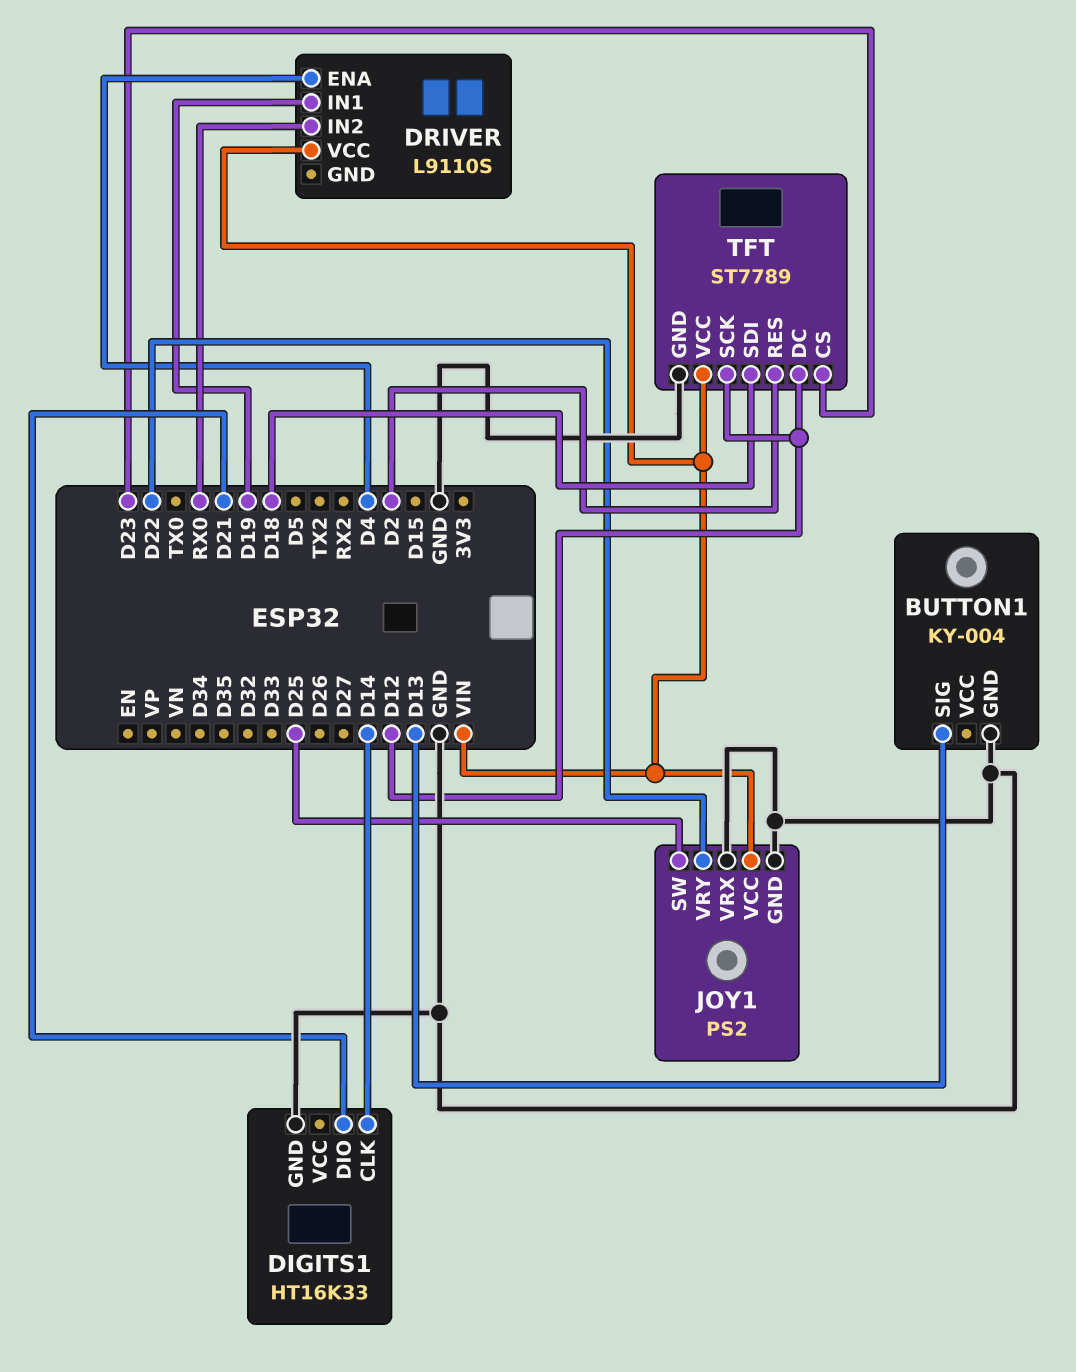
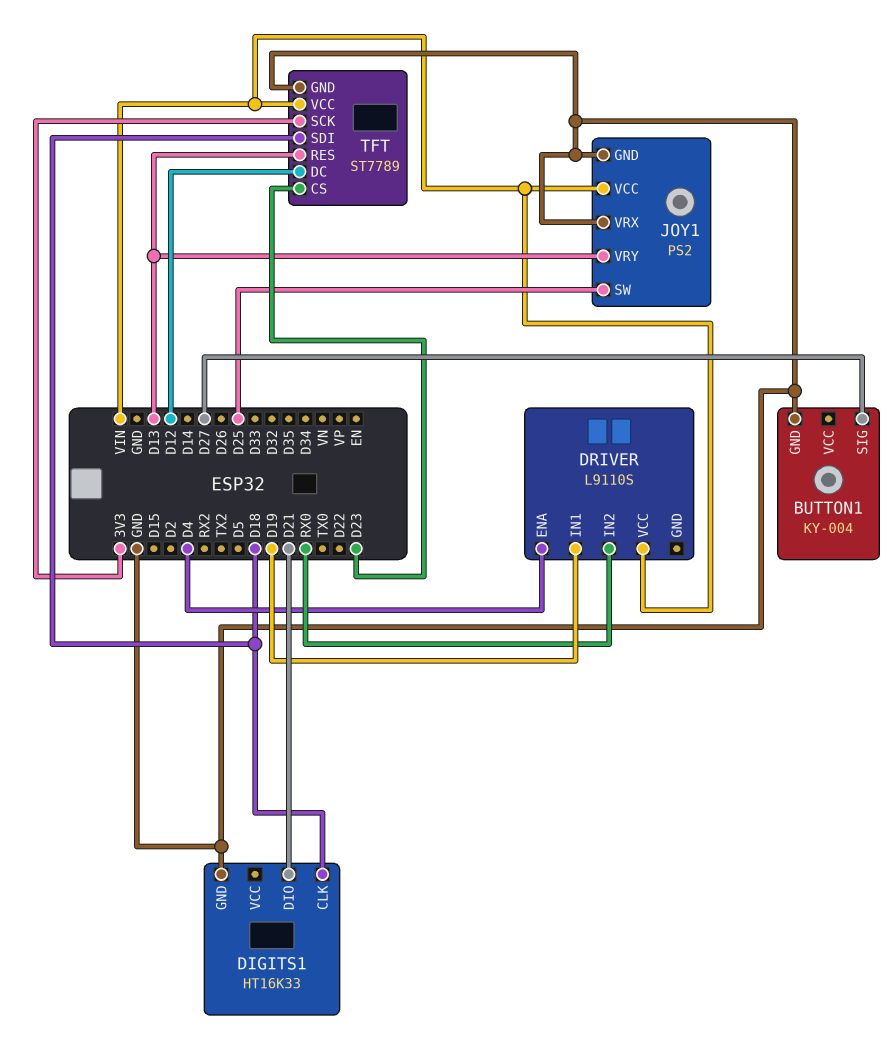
BUTTON1 pin SIG: D13 -> D27
DIGITS1 pin CLK: D14 -> D18
JOY1 pin VRY: D22 -> D13
TFT pin RES: D2 -> D13
TFT pin SCK: D12 -> 3V3

